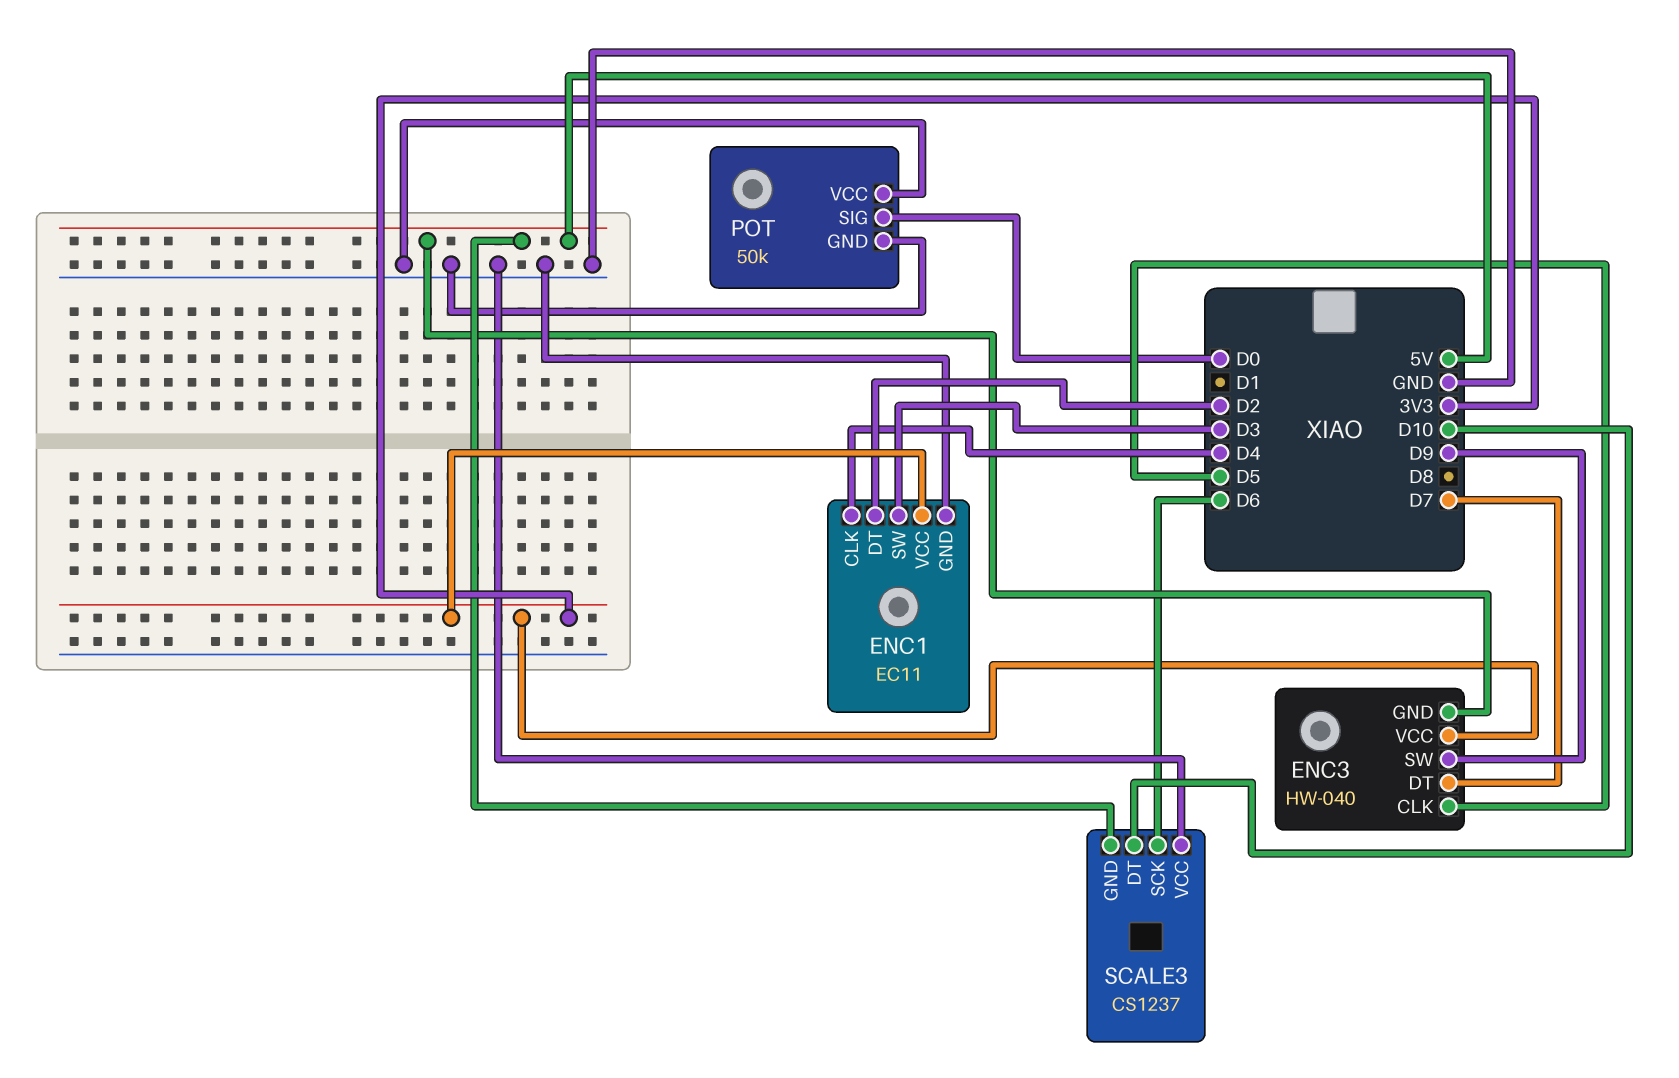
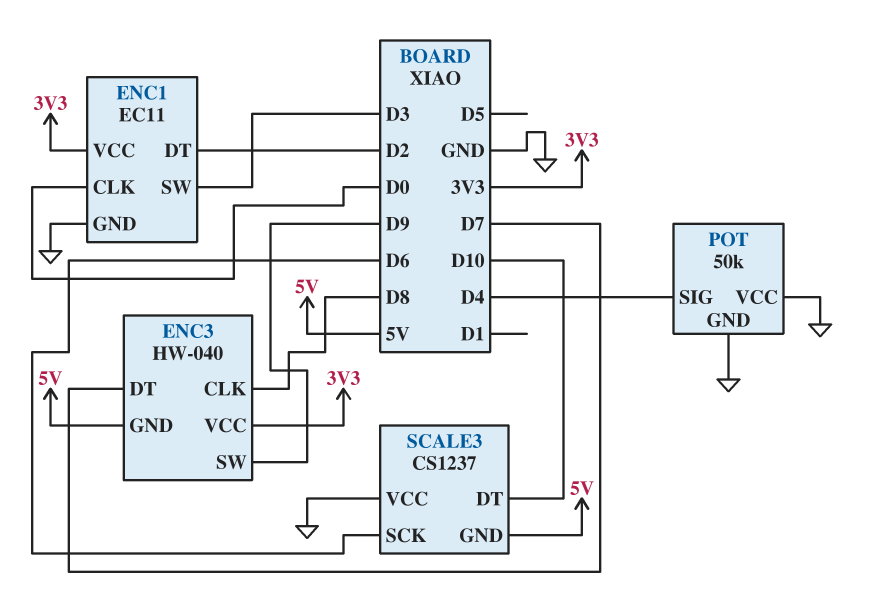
ENC1 pin CLK: D4 -> D0
ENC3 pin CLK: D5 -> D8
POT pin SIG: D0 -> D4

